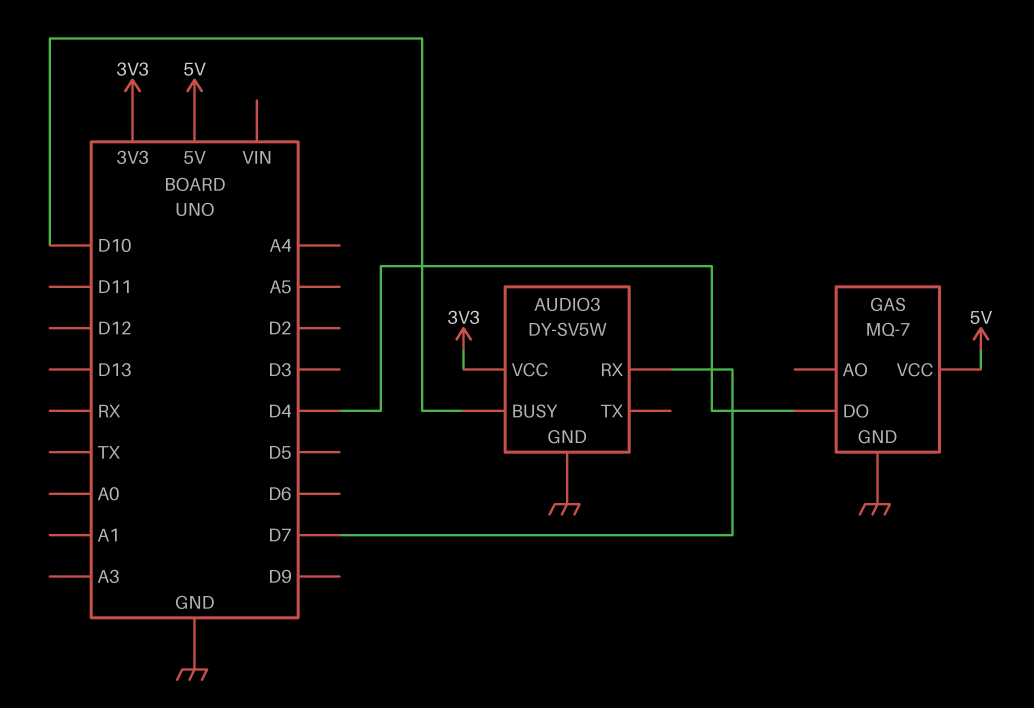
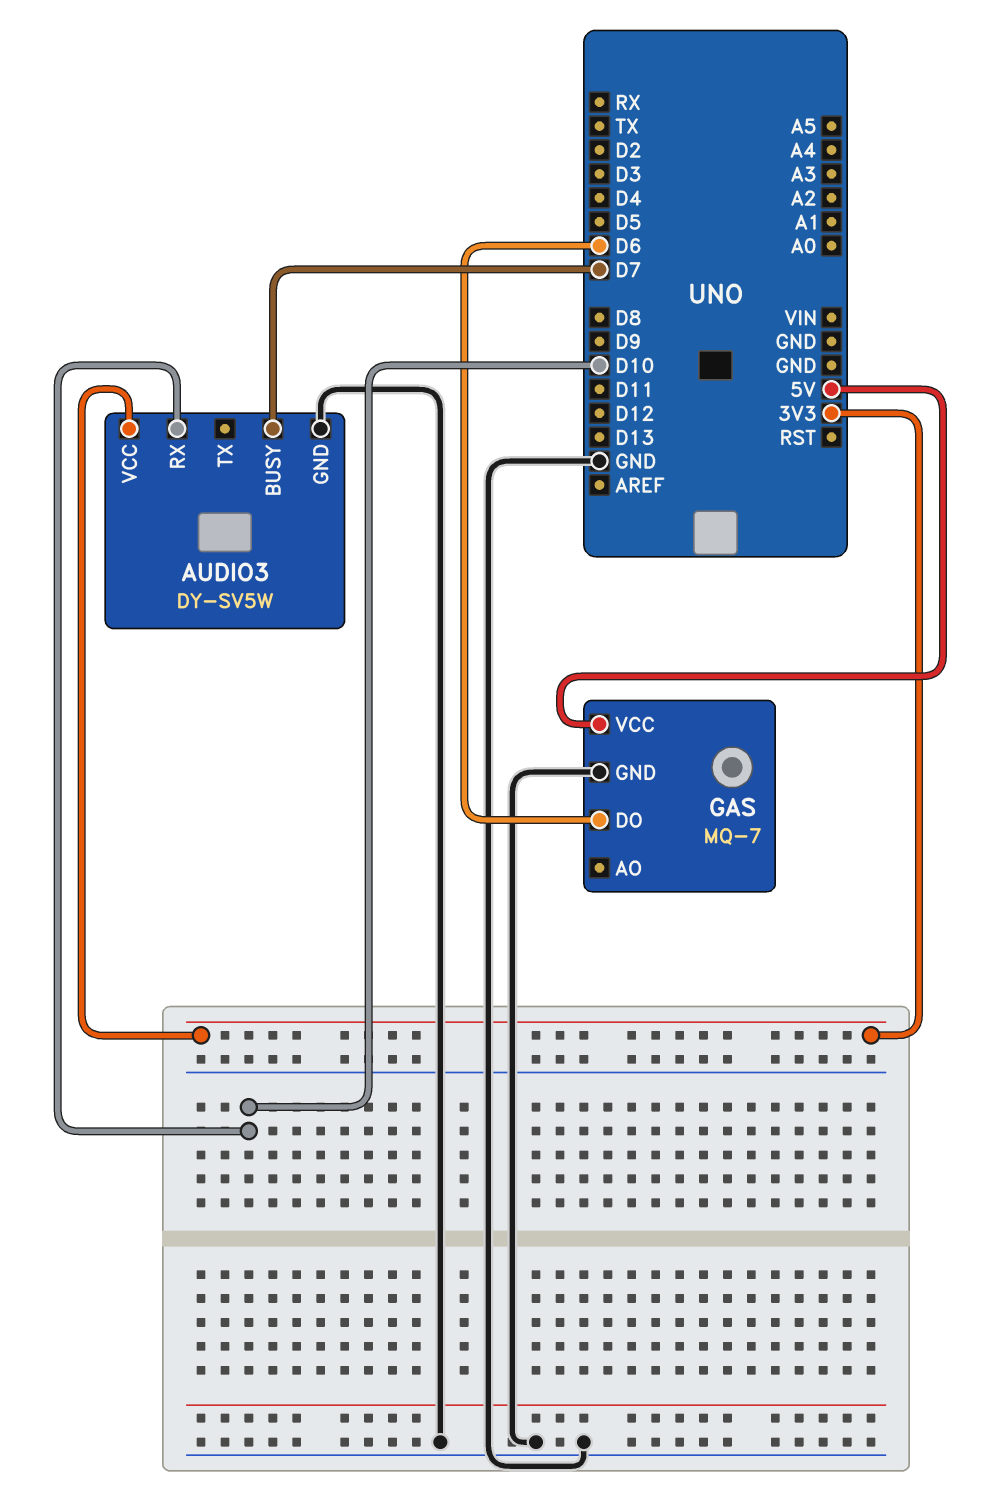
AUDIO3 pin BUSY: D10 -> D7
AUDIO3 pin RX: D7 -> D10
GAS pin DO: D4 -> D6

